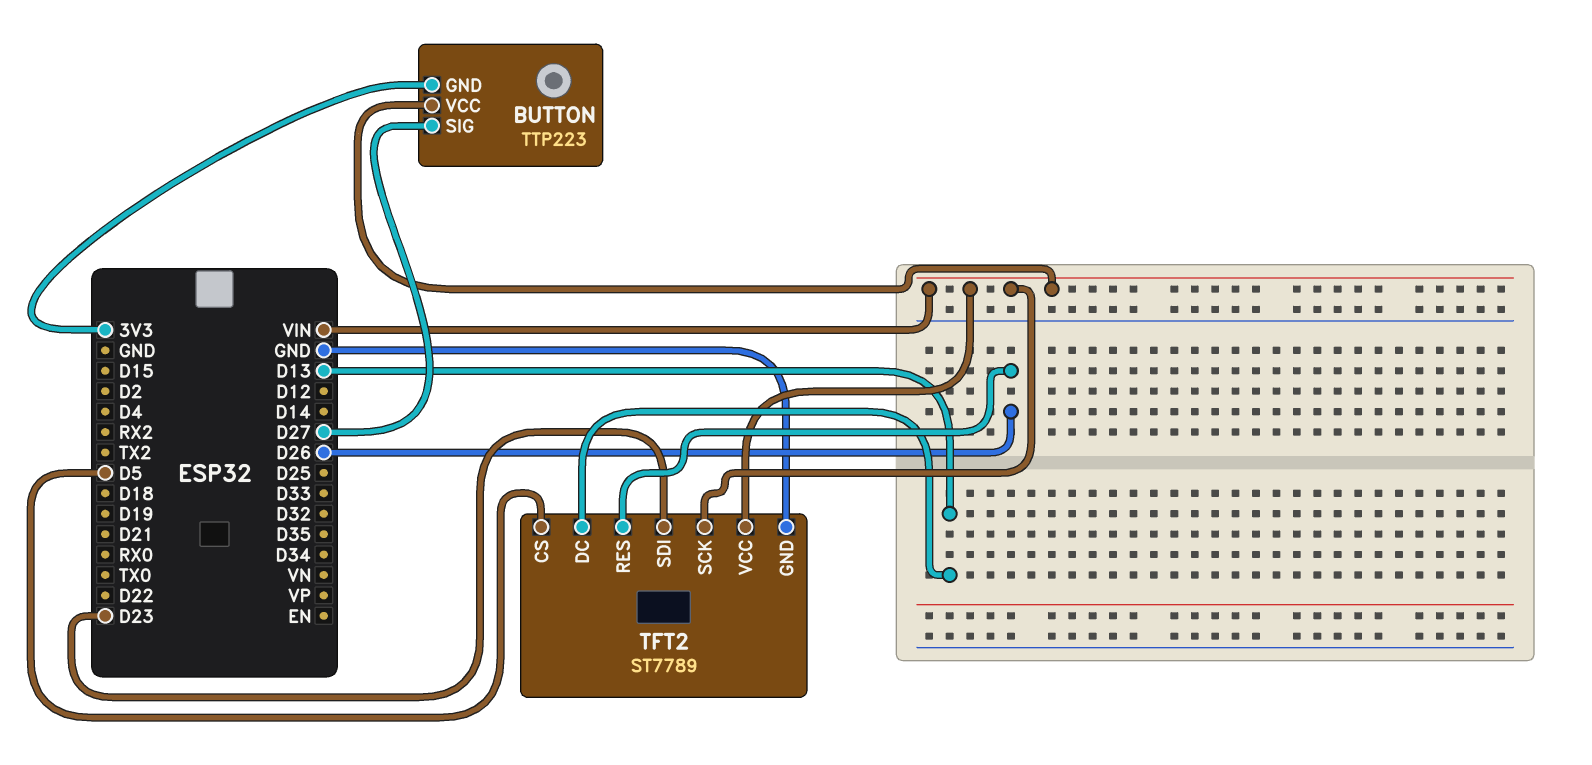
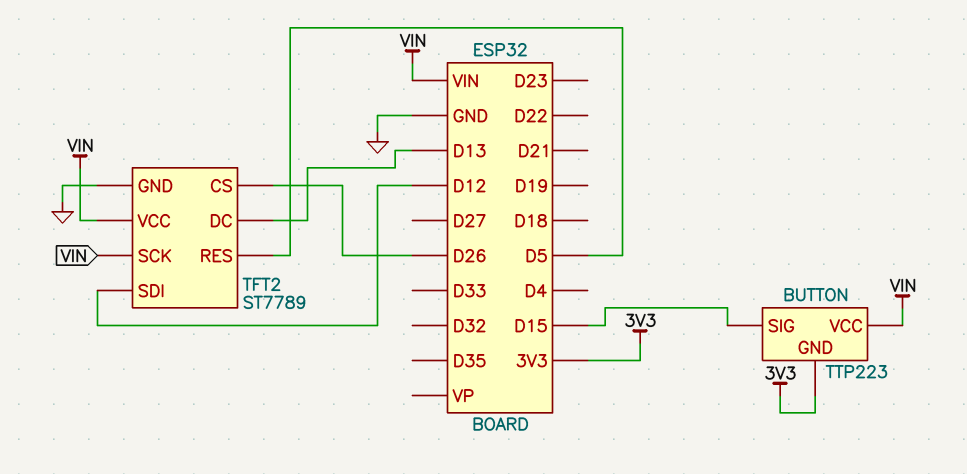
BUTTON pin SIG: D27 -> D15
TFT2 pin CS: D5 -> D26
TFT2 pin RES: D26 -> D5
TFT2 pin SDI: D23 -> D12

